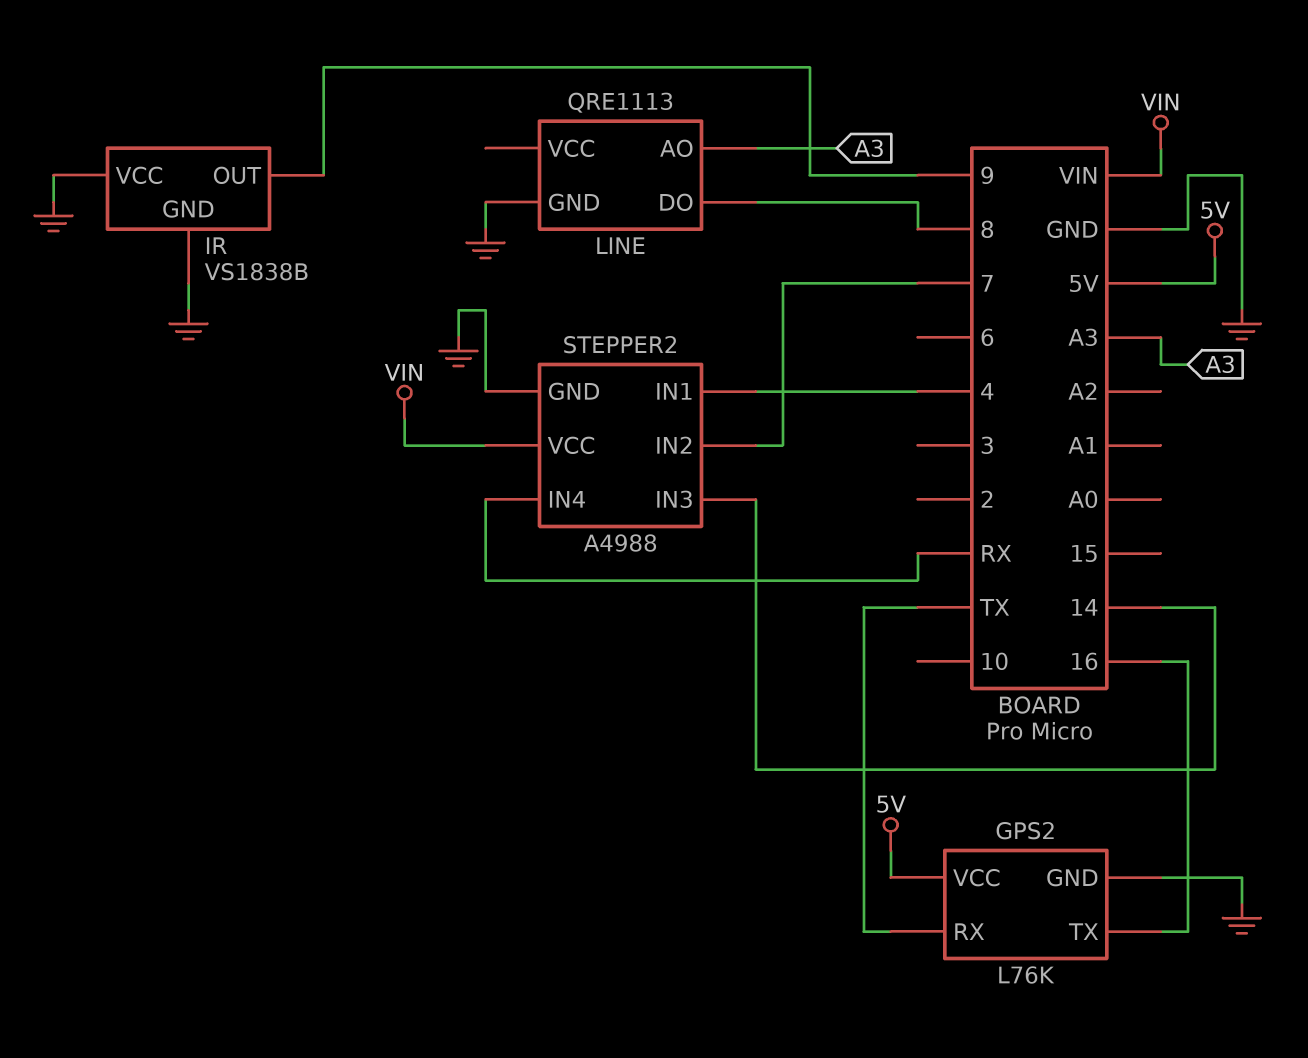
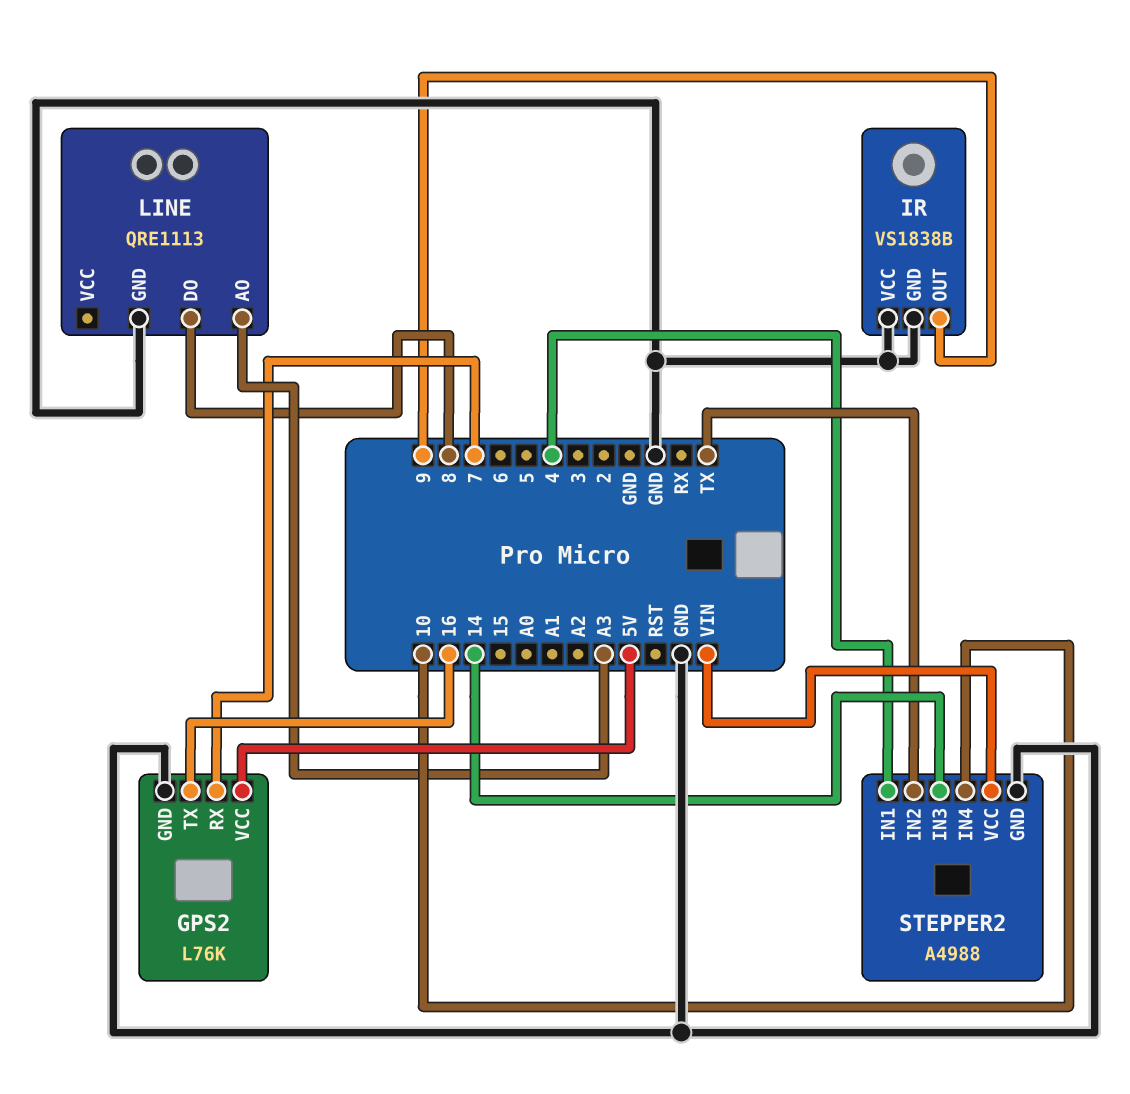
GPS2 pin RX: TX -> 7
STEPPER2 pin IN2: 7 -> TX
STEPPER2 pin IN4: RX -> 10

